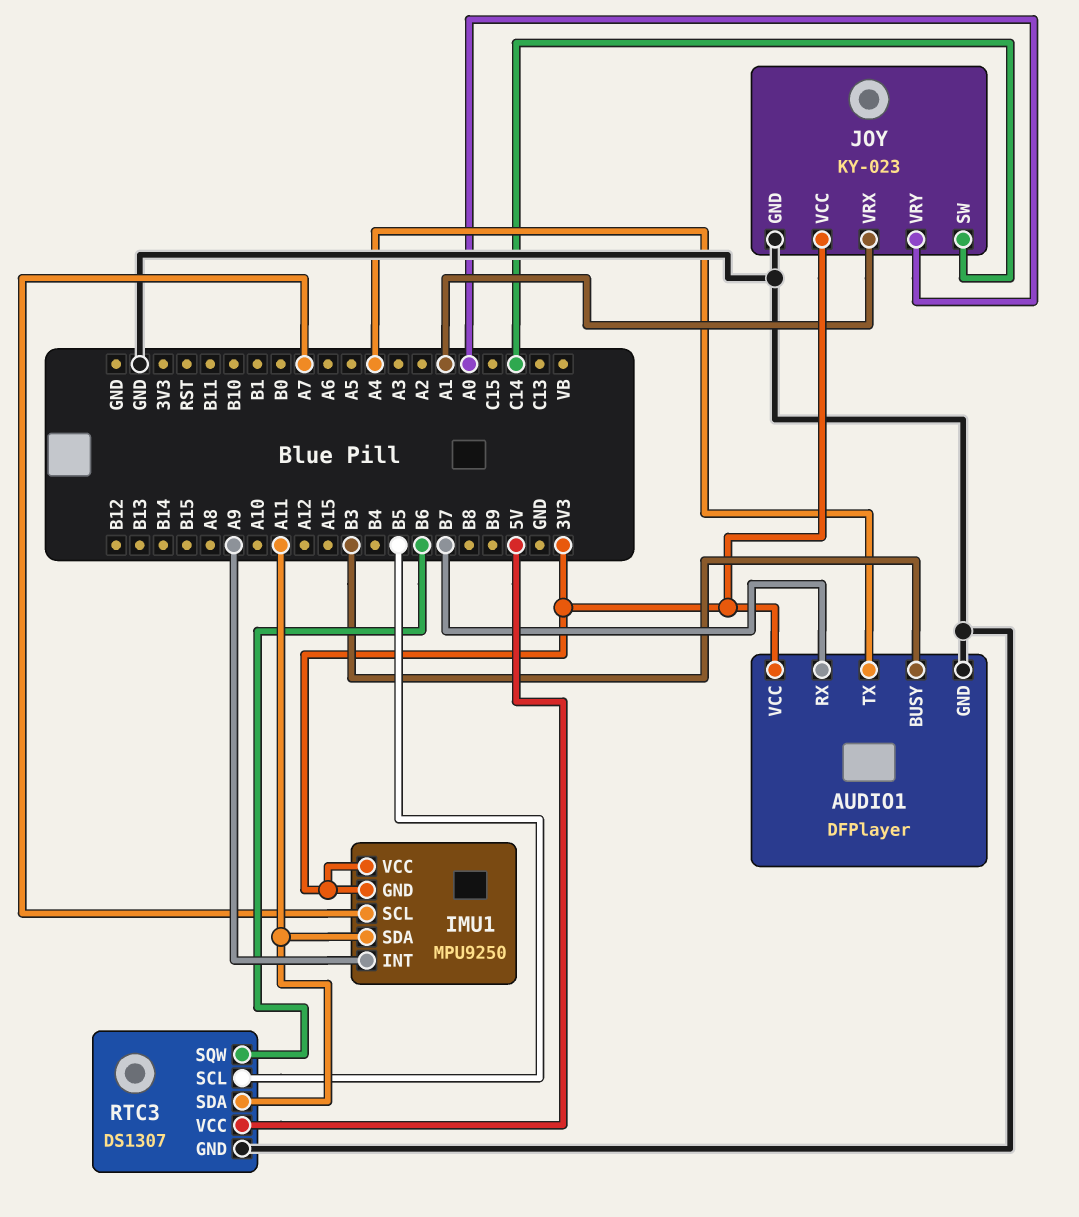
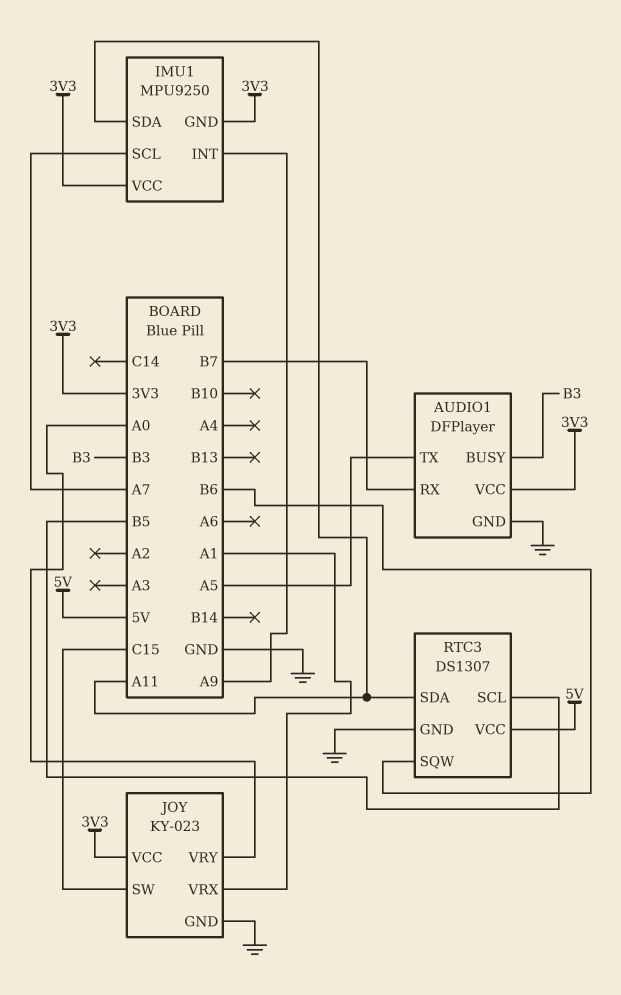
AUDIO1 pin TX: A4 -> A5
JOY pin SW: C14 -> C15

